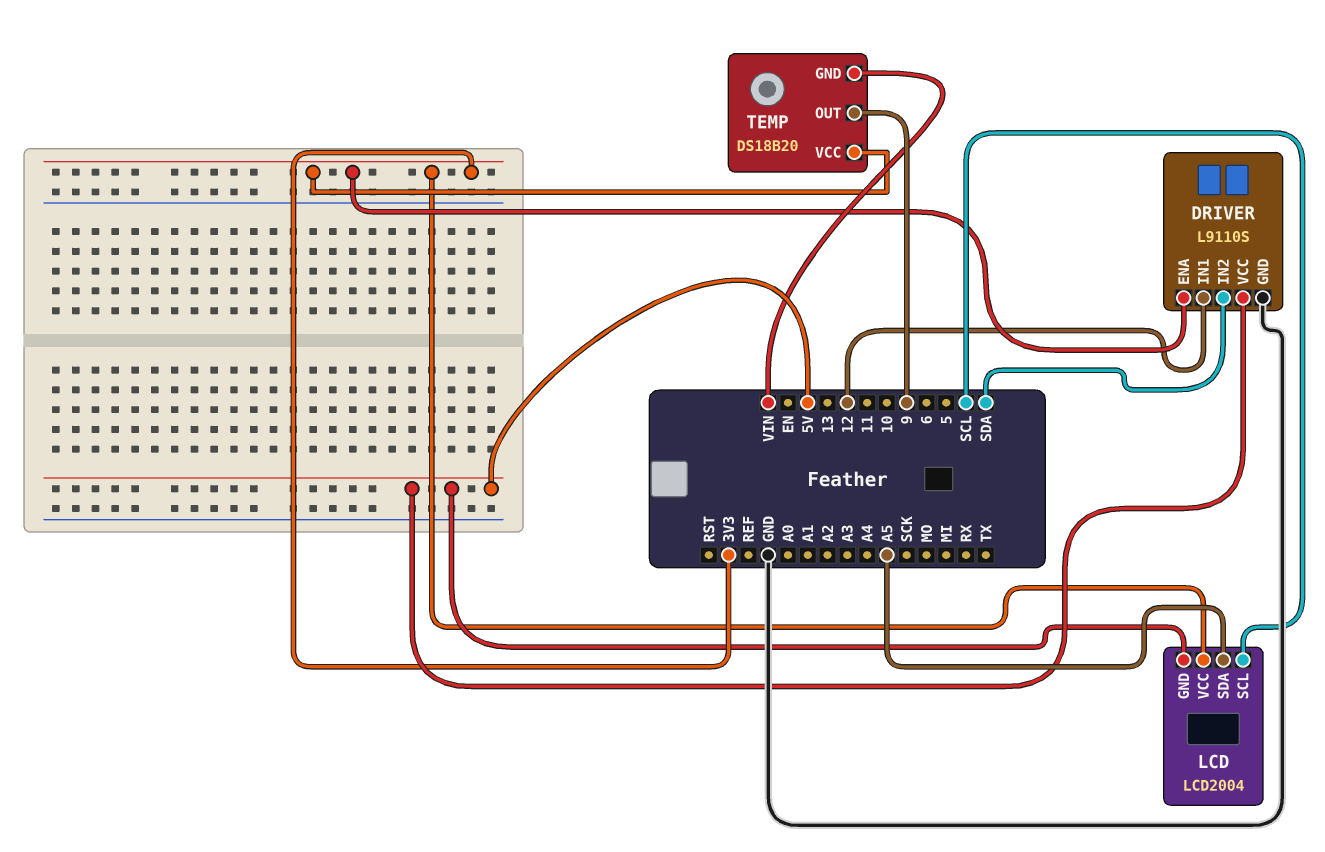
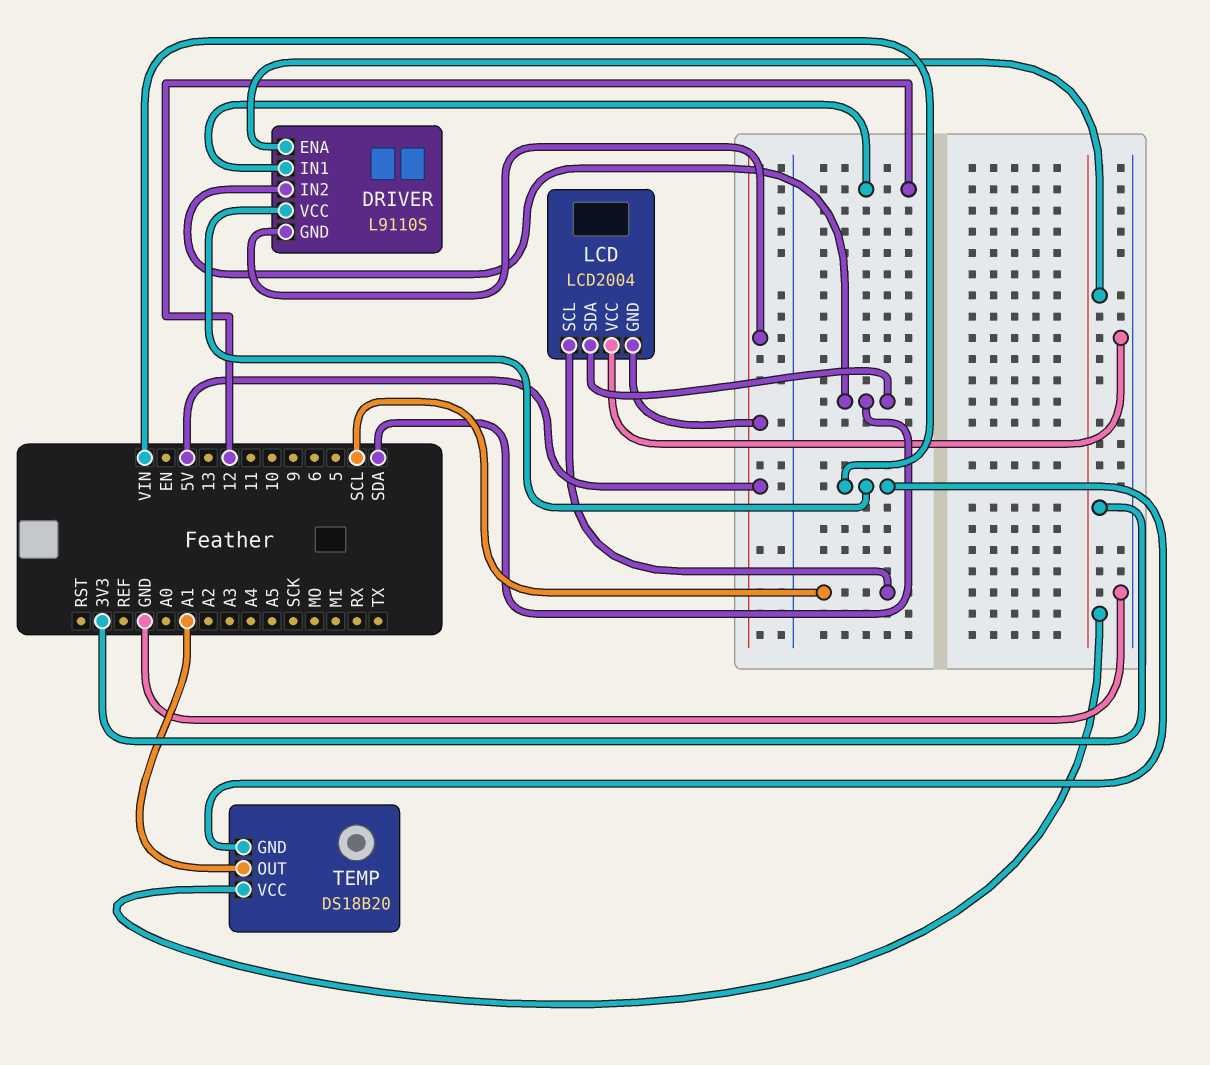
DRIVER pin GND: GND -> 5V
DRIVER pin VCC: 5V -> VIN
LCD pin SDA: A5 -> SDA
LCD pin VCC: 3V3 -> GND
TEMP pin OUT: 9 -> A1

